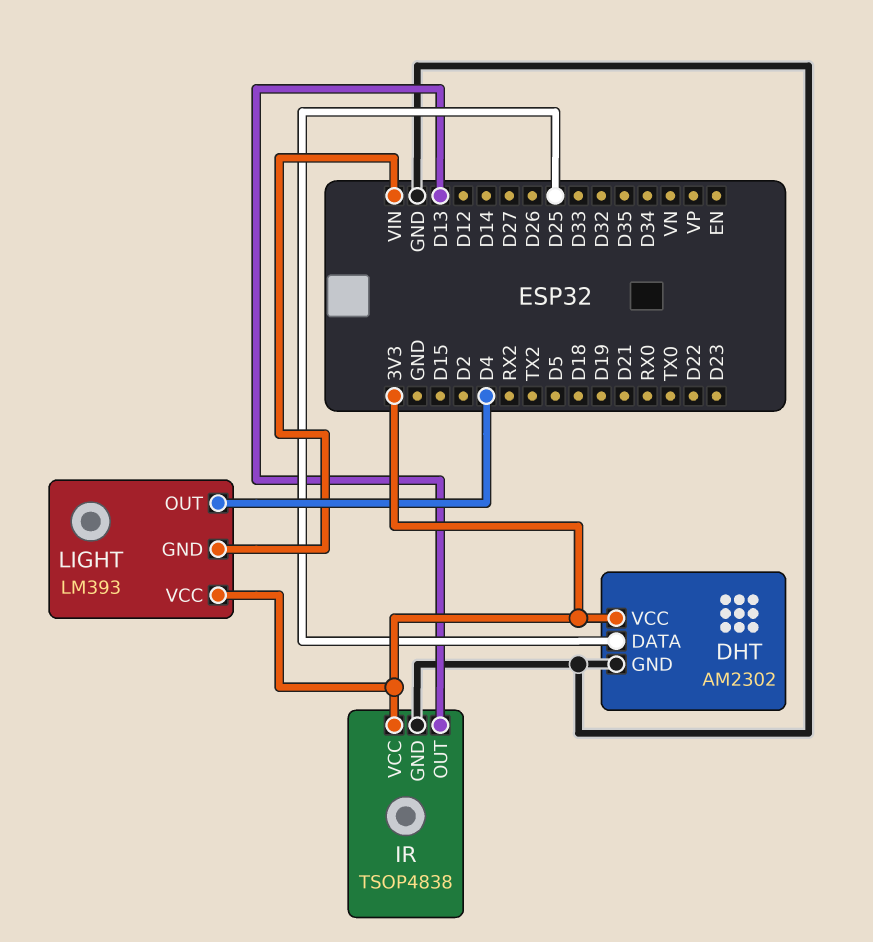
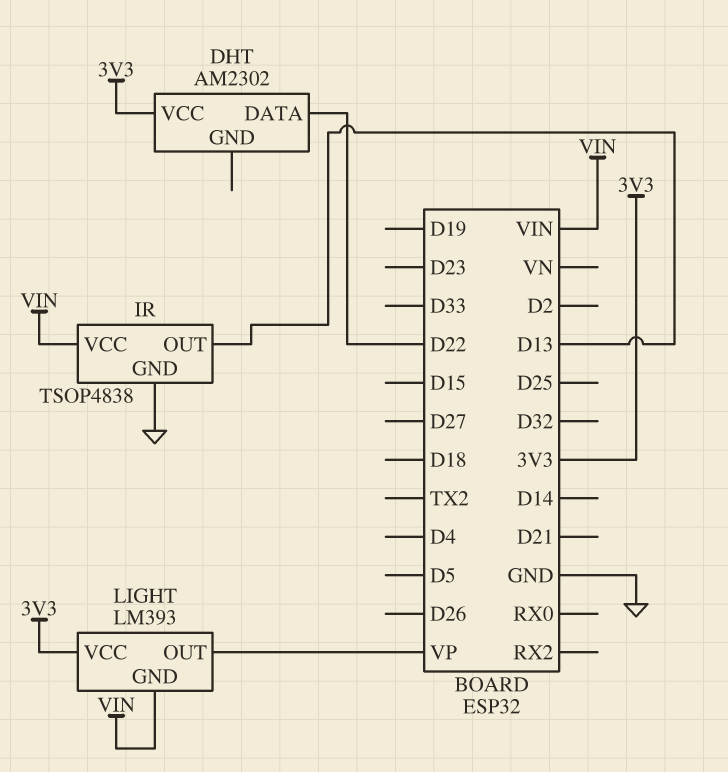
DHT pin DATA: D25 -> D22
DHT pin GND: GND -> none
IR pin VCC: 3V3 -> VIN
LIGHT pin OUT: D4 -> VP

